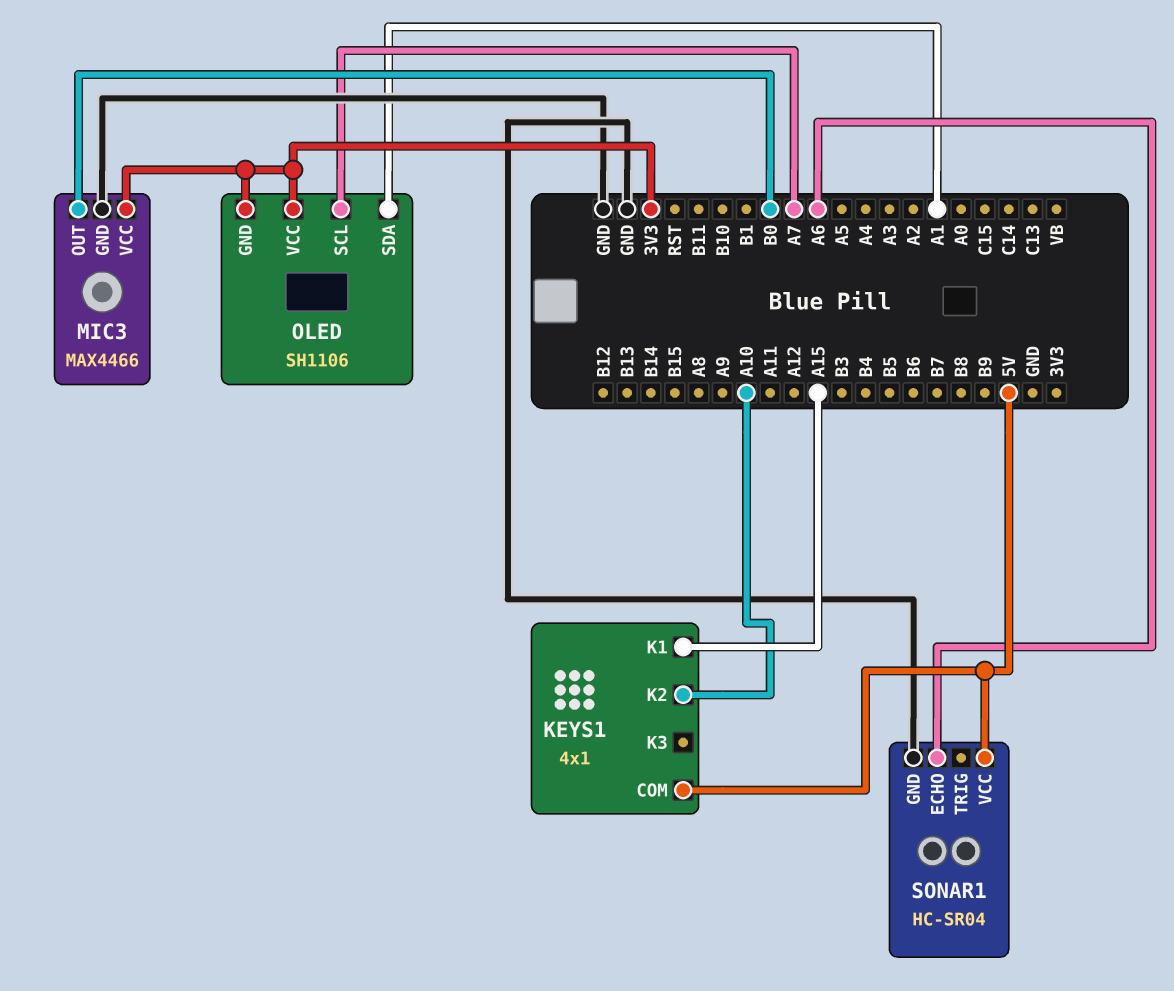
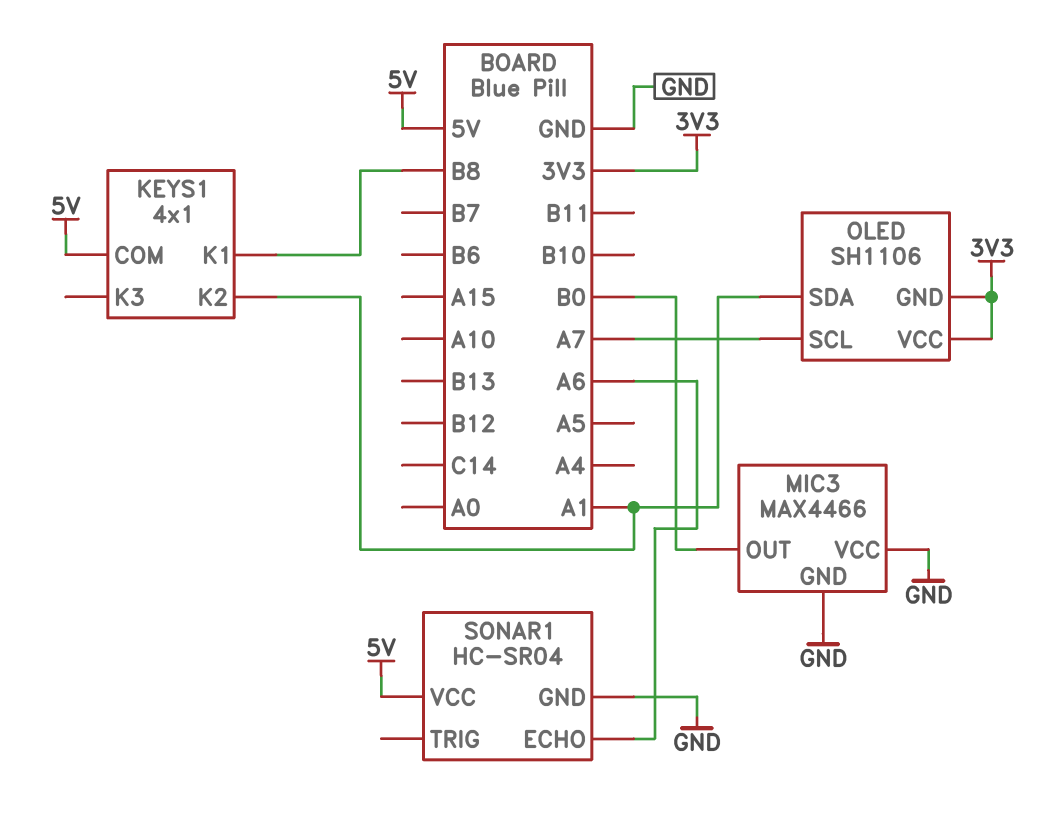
KEYS1 pin K1: A15 -> B8
KEYS1 pin K2: A10 -> A1
MIC3 pin VCC: 3V3 -> GND

